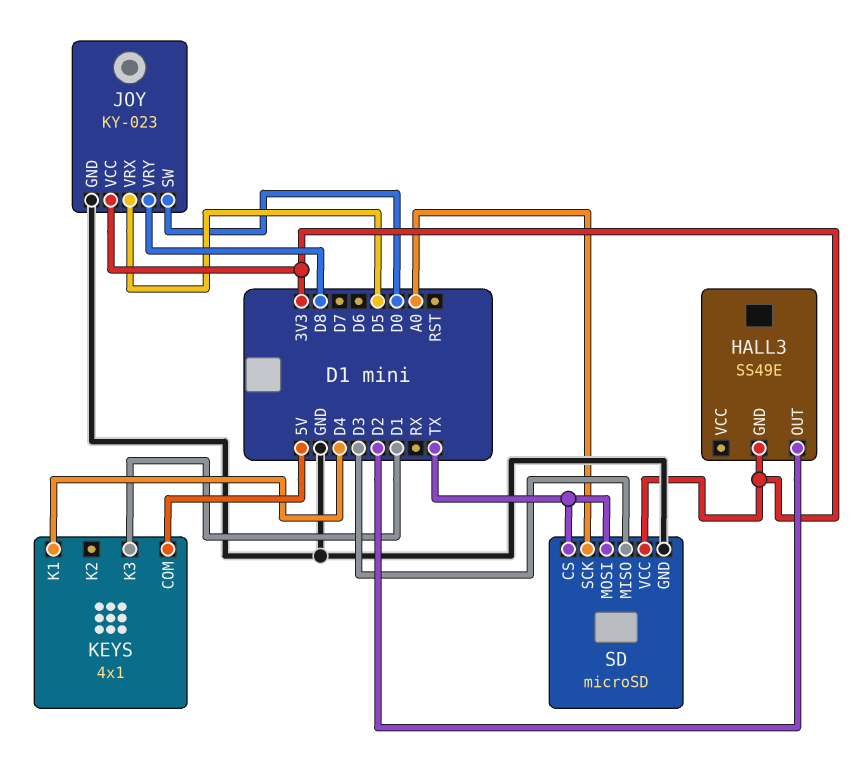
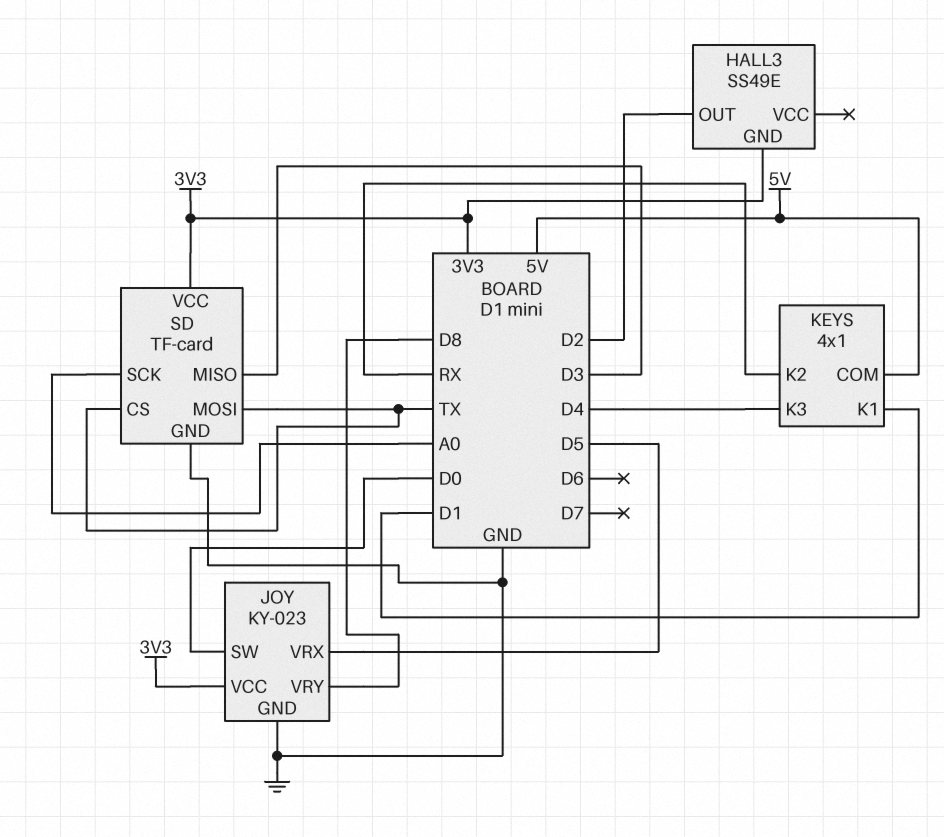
KEYS pin K1: D4 -> D1
KEYS pin K2: none -> RX
KEYS pin K3: D1 -> D4
SD: microSD -> TF-card

